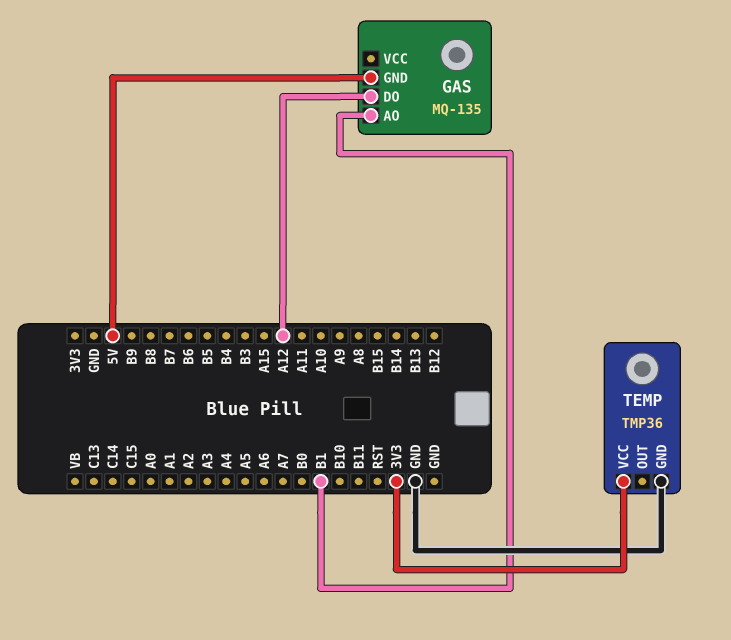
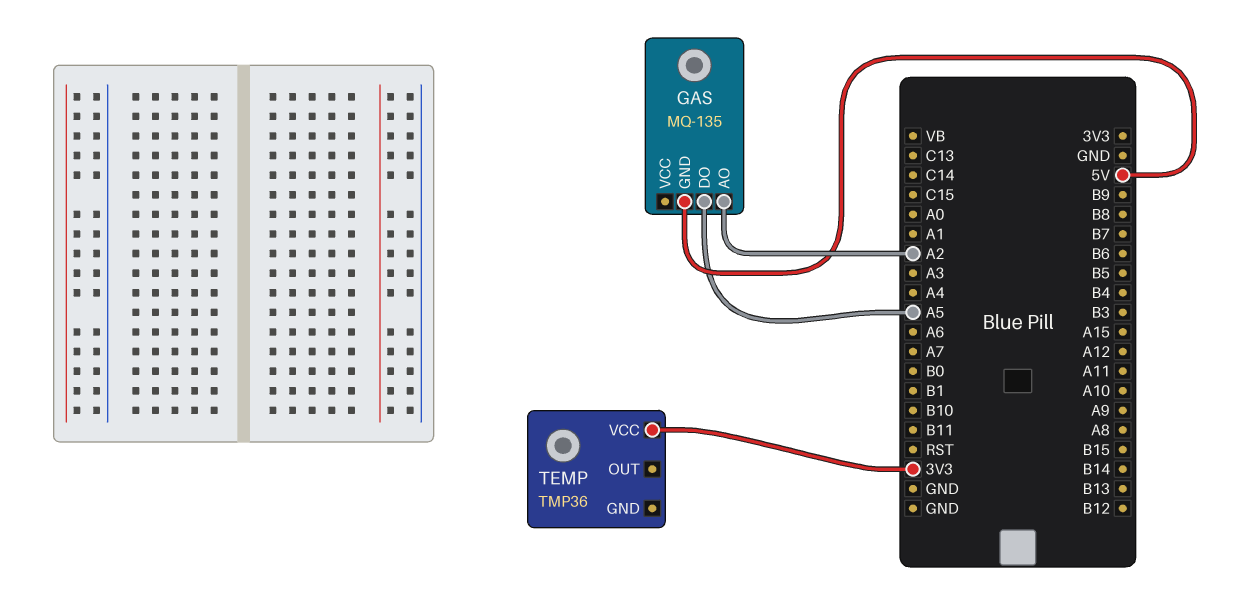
GAS pin AO: B1 -> A2
GAS pin DO: A12 -> A5
TEMP pin GND: GND -> none

